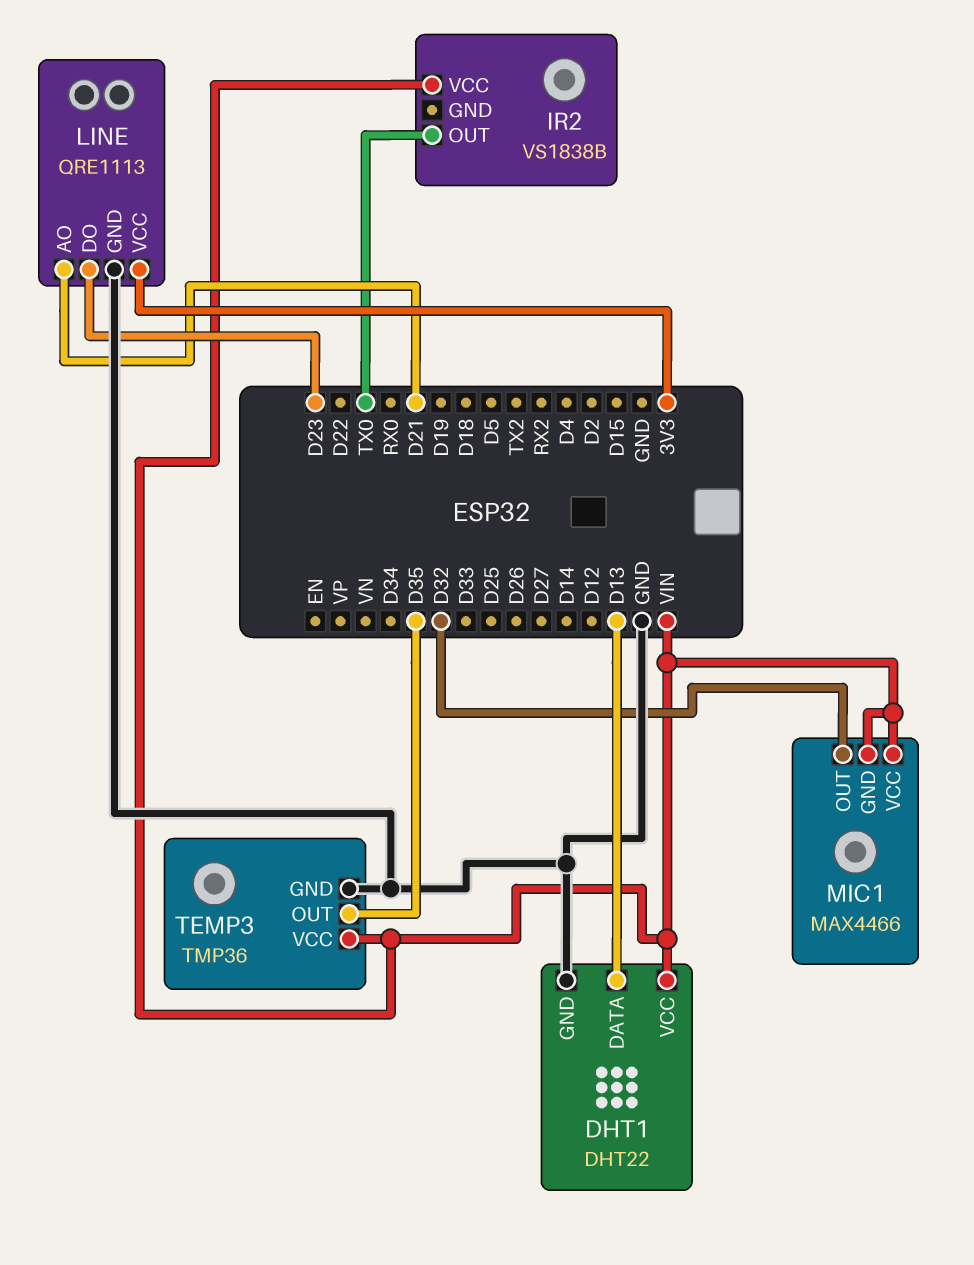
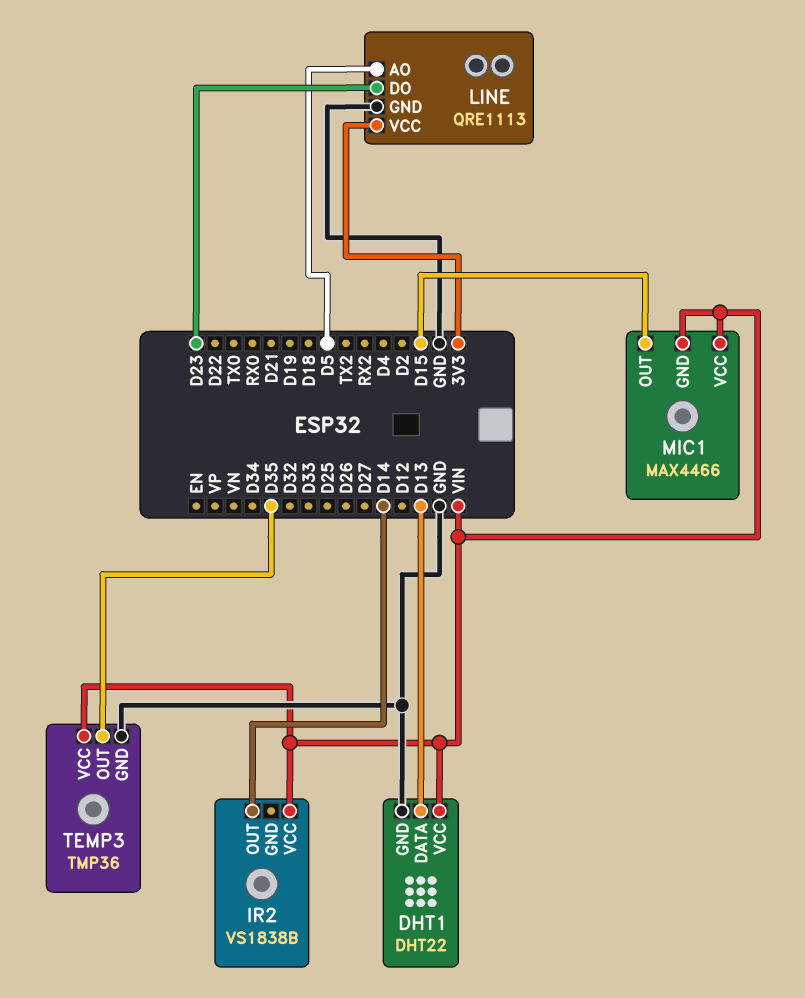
IR2 pin OUT: TX0 -> D14
LINE pin AO: D21 -> D5
MIC1 pin OUT: D32 -> D15

